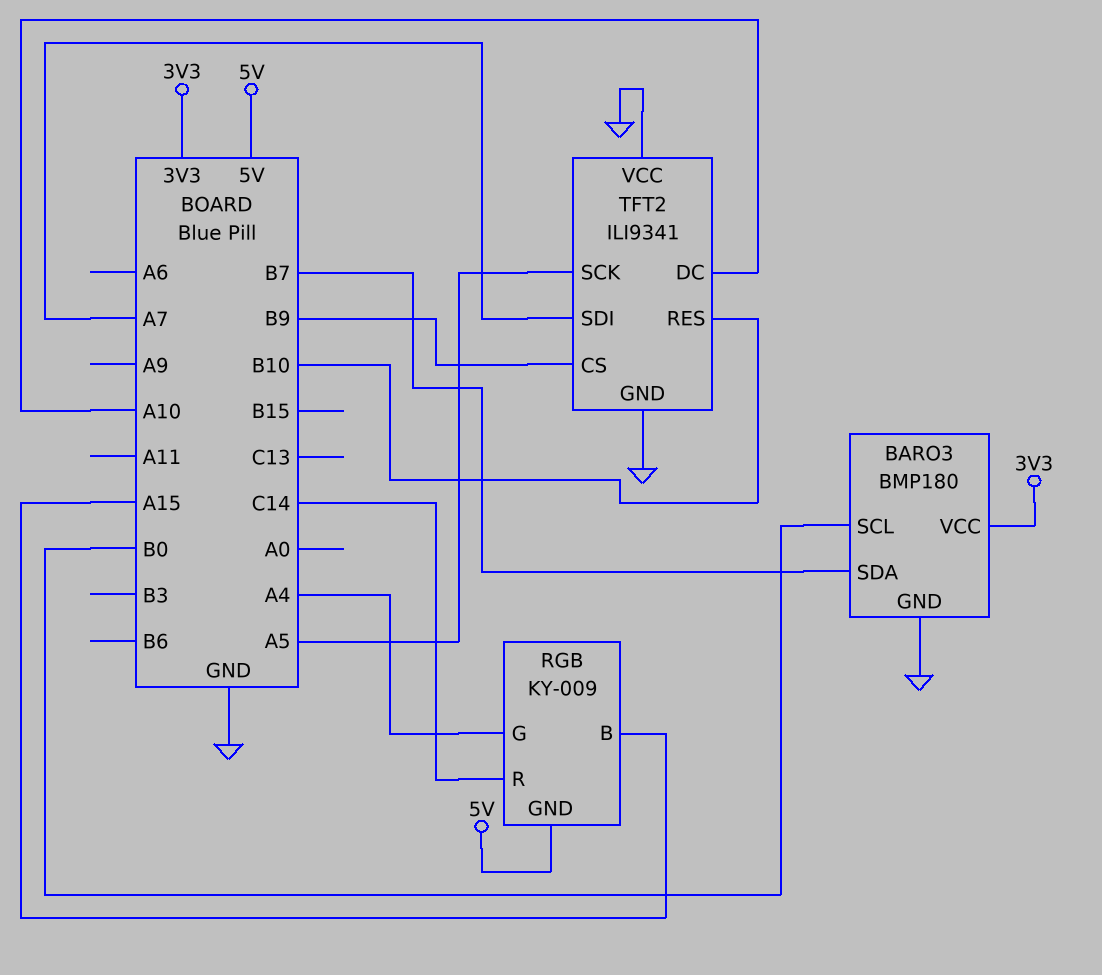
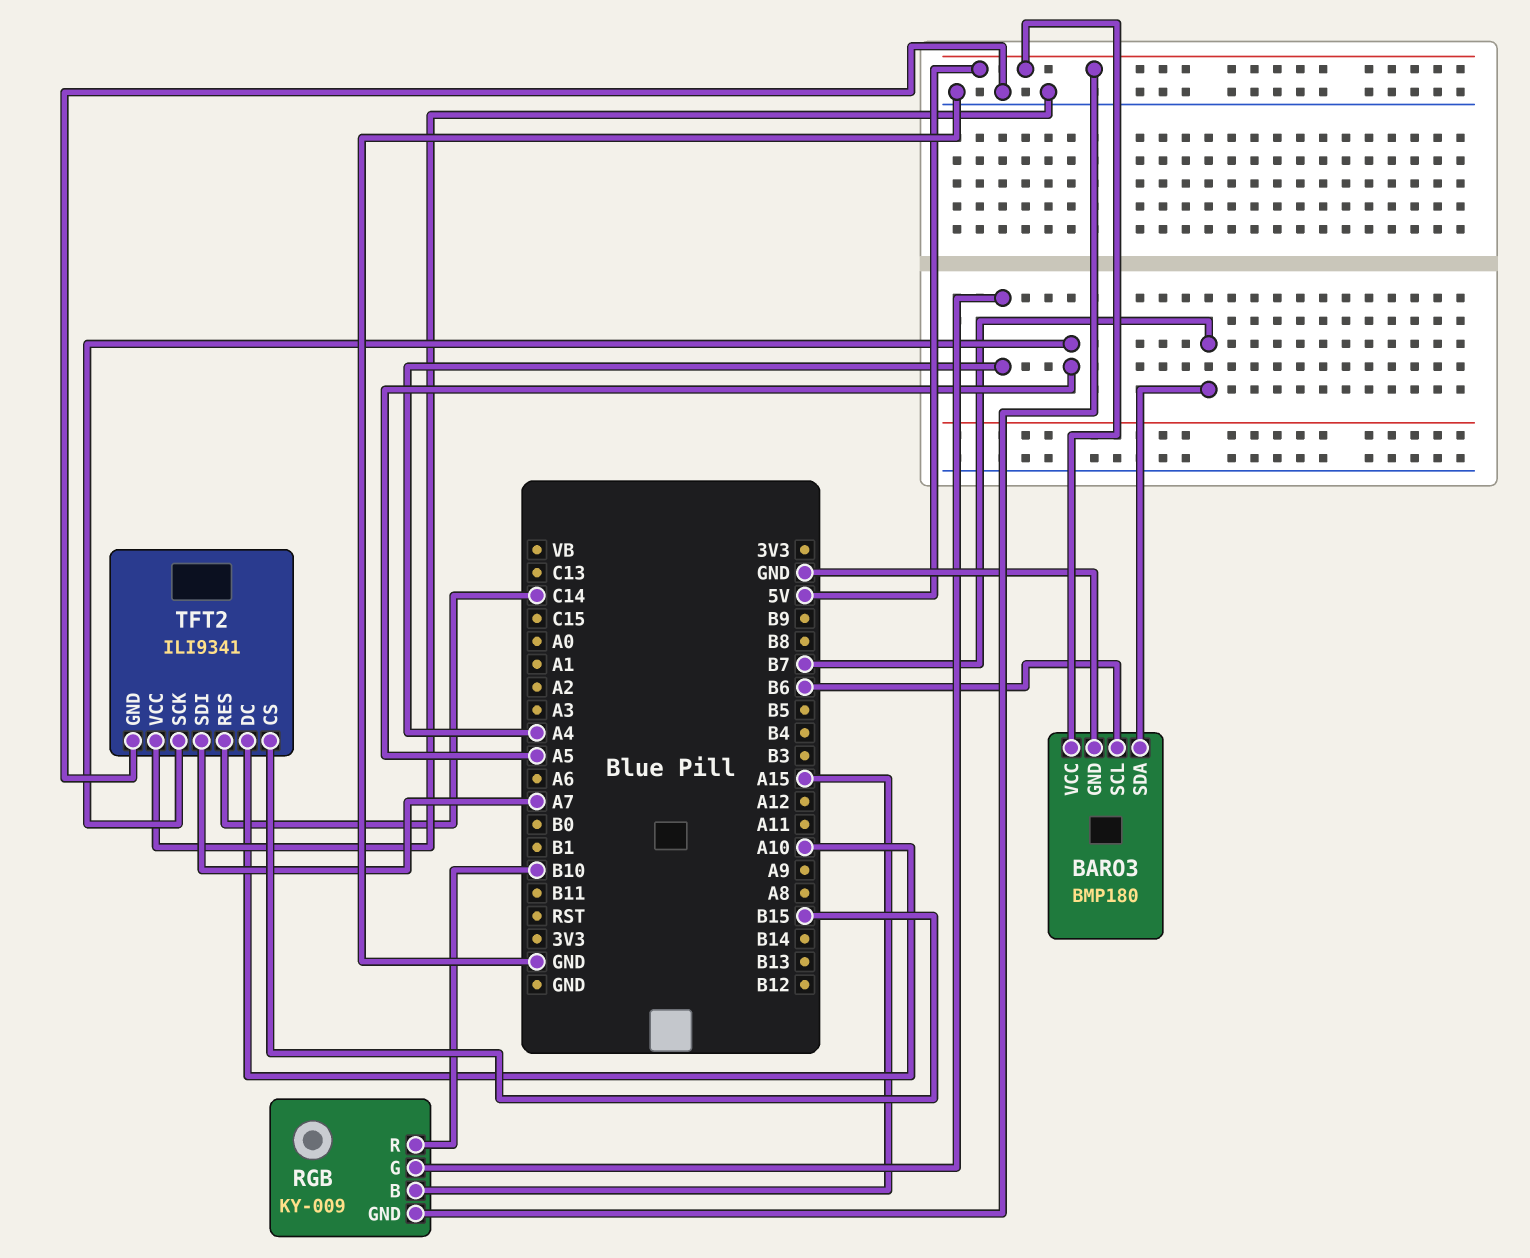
BARO3 pin SCL: B0 -> B6
BARO3 pin VCC: 3V3 -> 5V
RGB pin R: C14 -> B10
TFT2 pin CS: B9 -> B15
TFT2 pin RES: B10 -> C14

